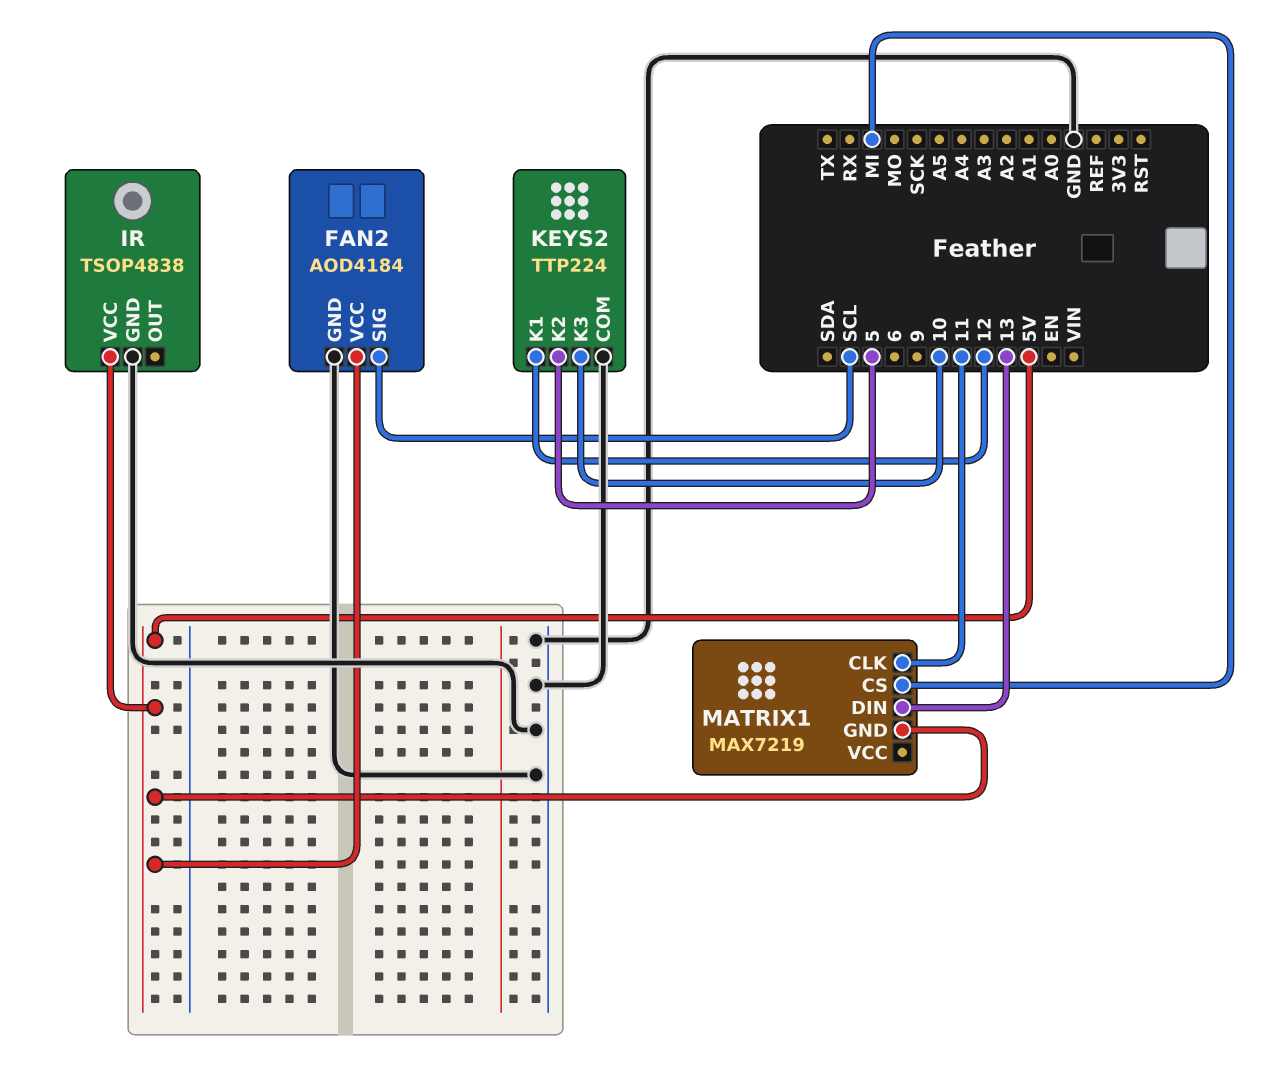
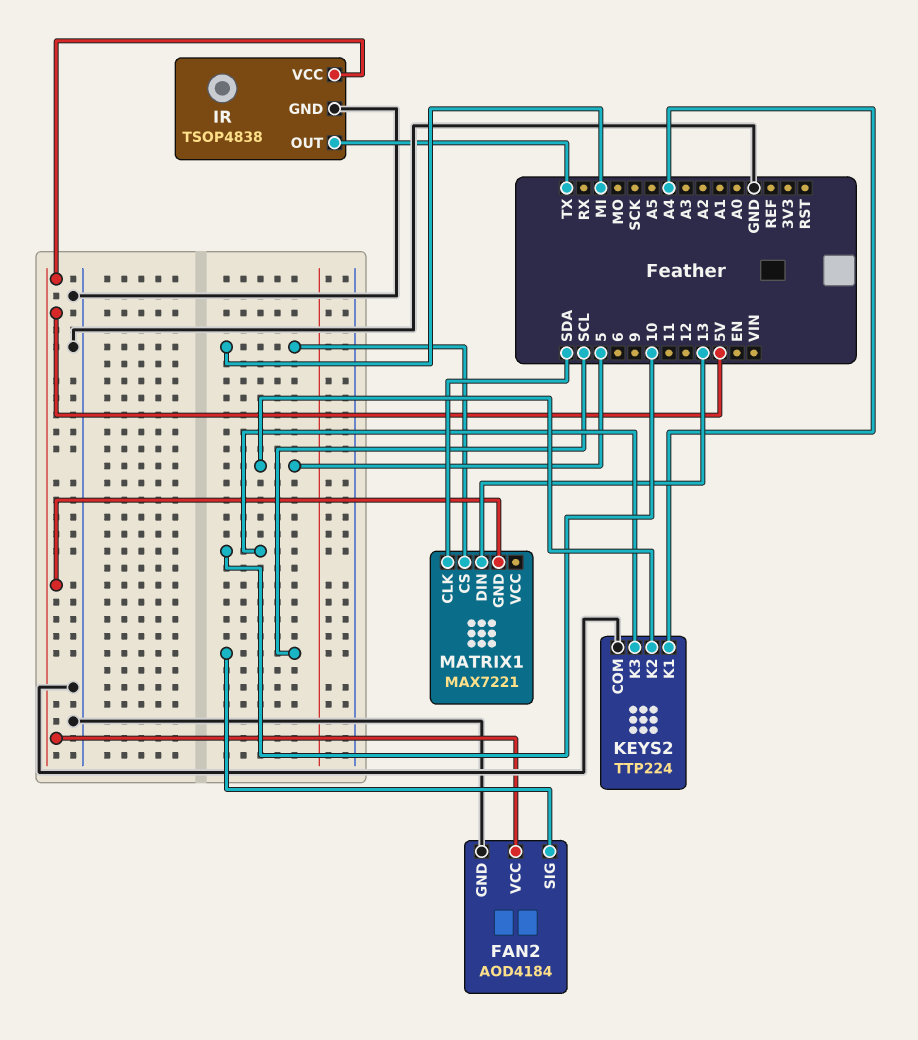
IR pin OUT: none -> TX
KEYS2 pin K1: 12 -> A4
MATRIX1: MAX7219 -> MAX7221
MATRIX1 pin CLK: 11 -> SDA

